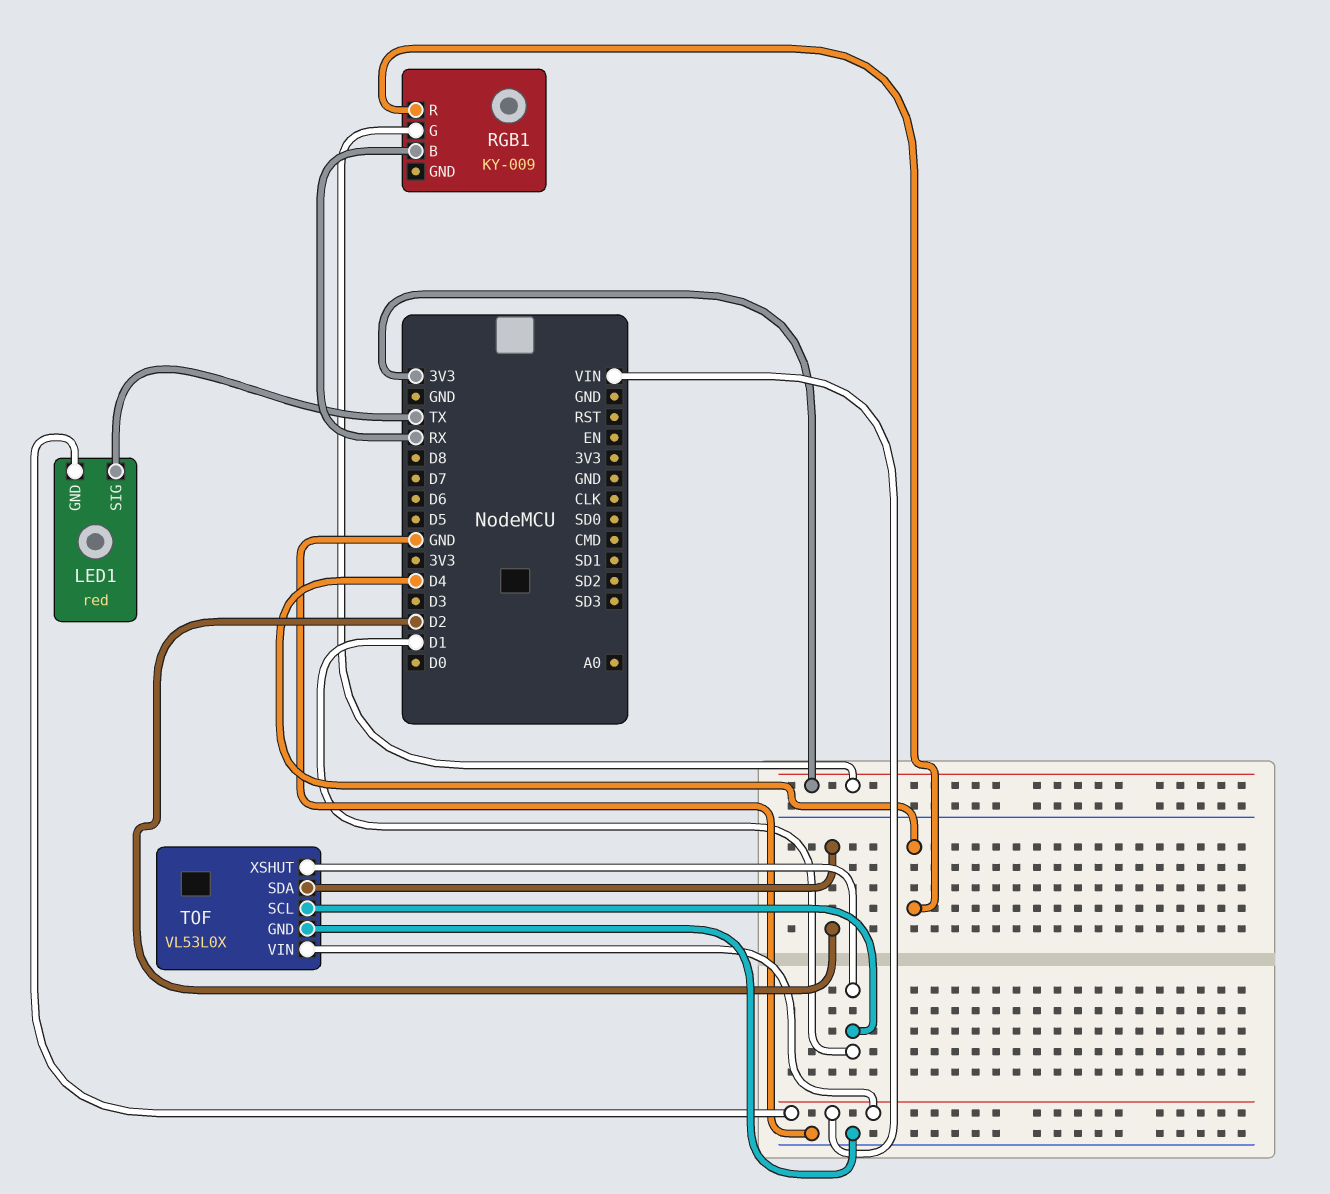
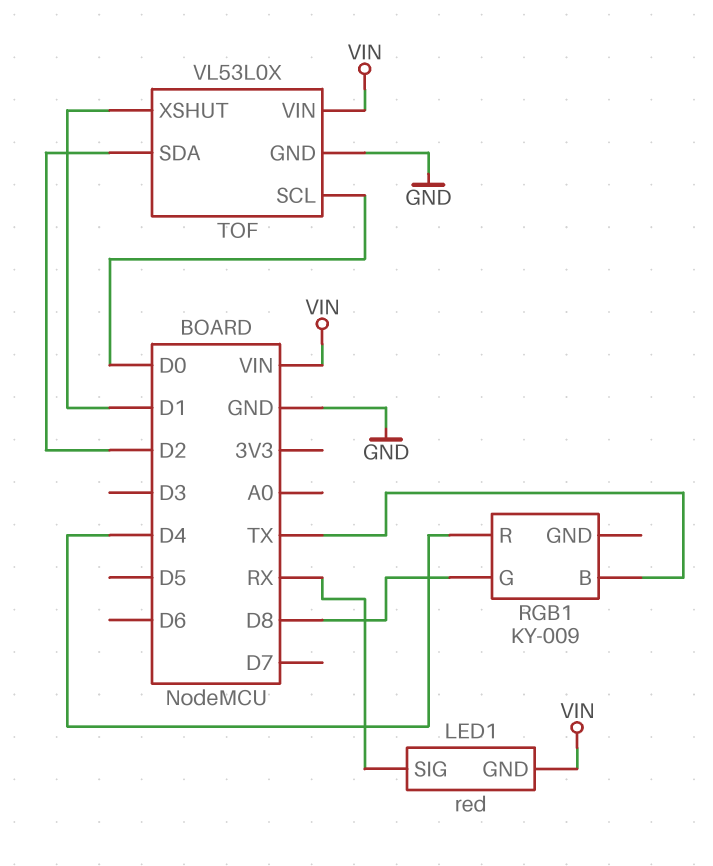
LED1 pin SIG: TX -> RX
RGB1 pin B: RX -> TX
RGB1 pin G: 3V3 -> D8
TOF pin SCL: D1 -> D0

